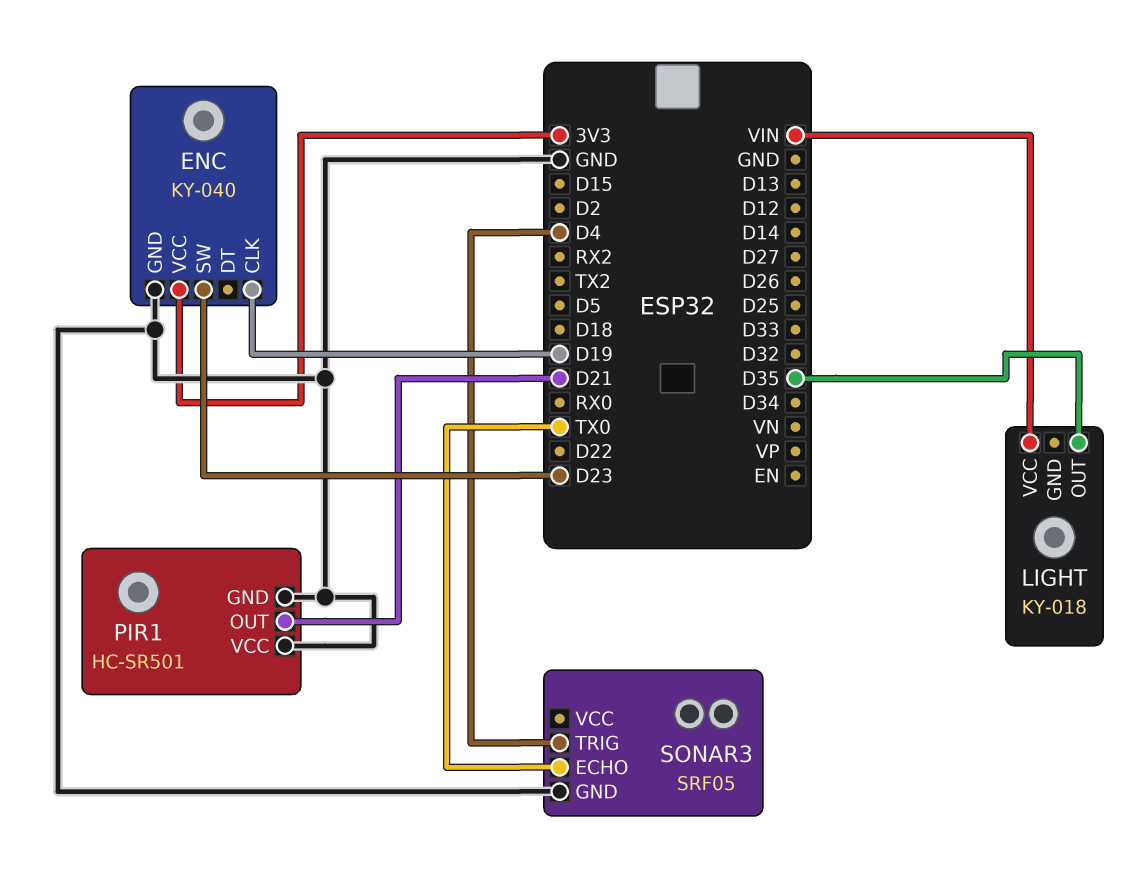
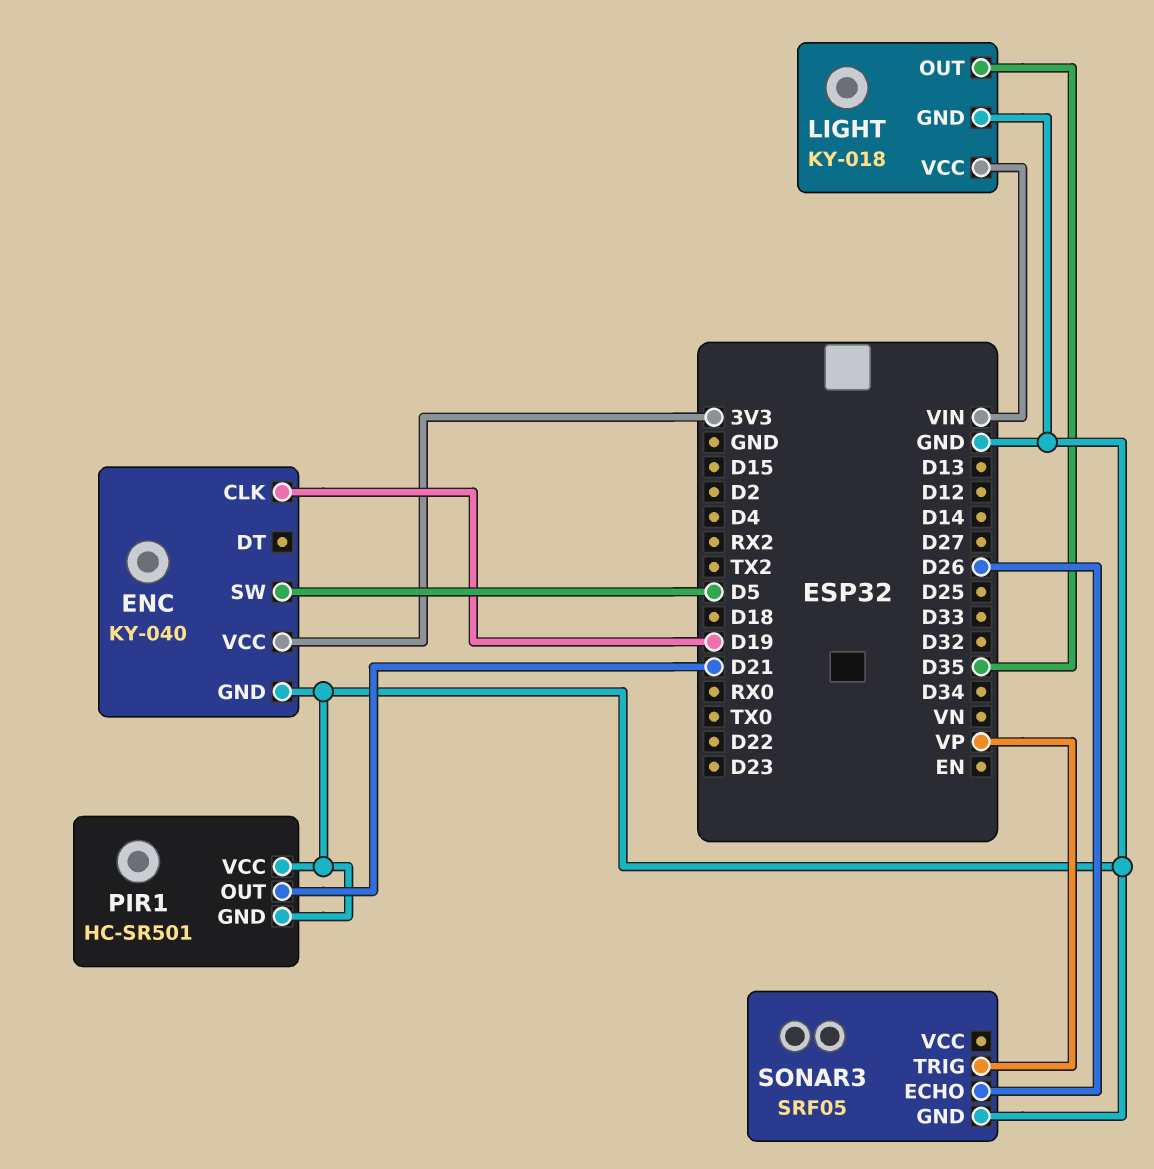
ENC pin SW: D23 -> D5
LIGHT pin GND: none -> GND
SONAR3 pin ECHO: TX0 -> D26
SONAR3 pin TRIG: D4 -> VP

